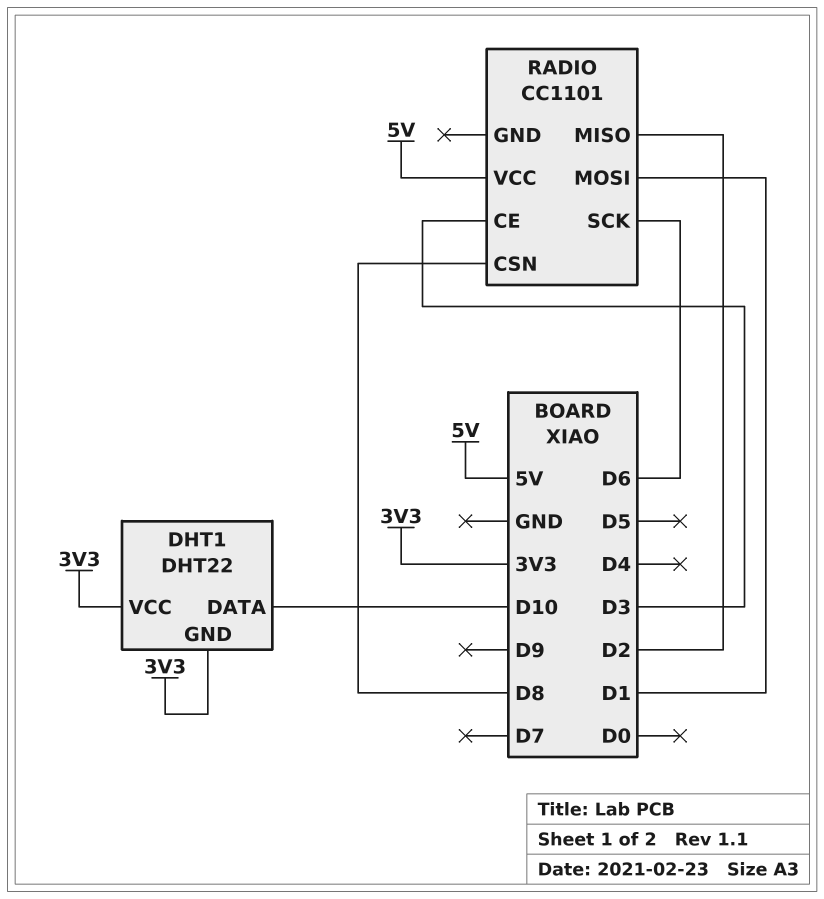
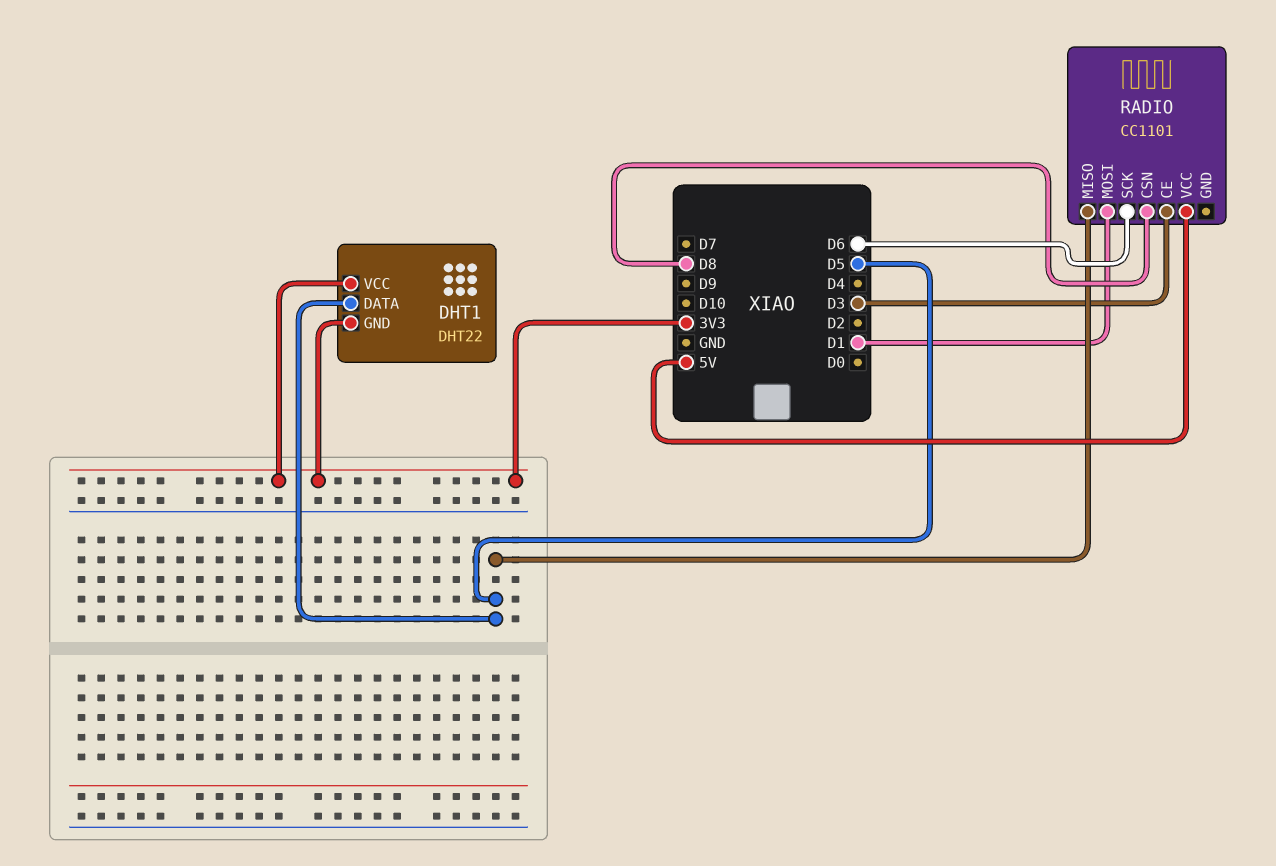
DHT1 pin DATA: D10 -> D5
RADIO pin MISO: D2 -> D5

